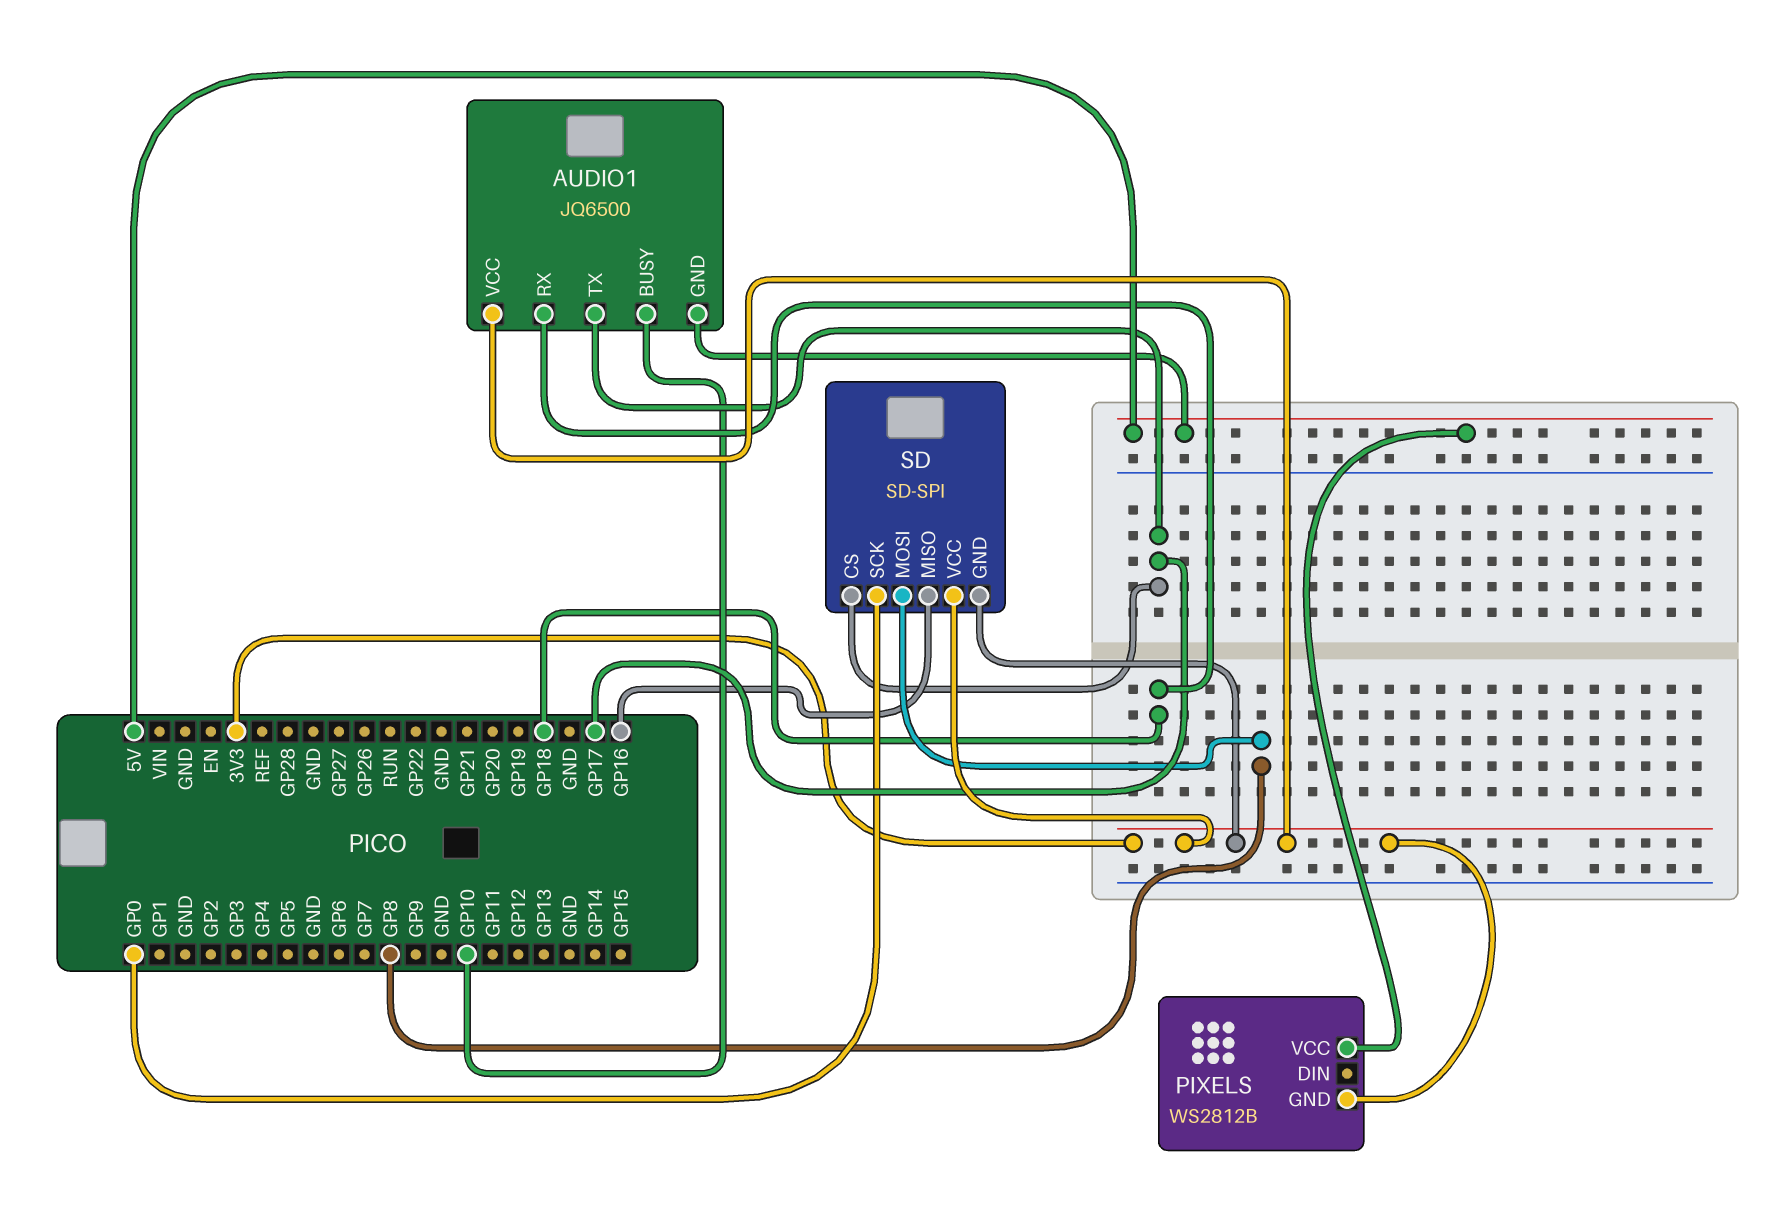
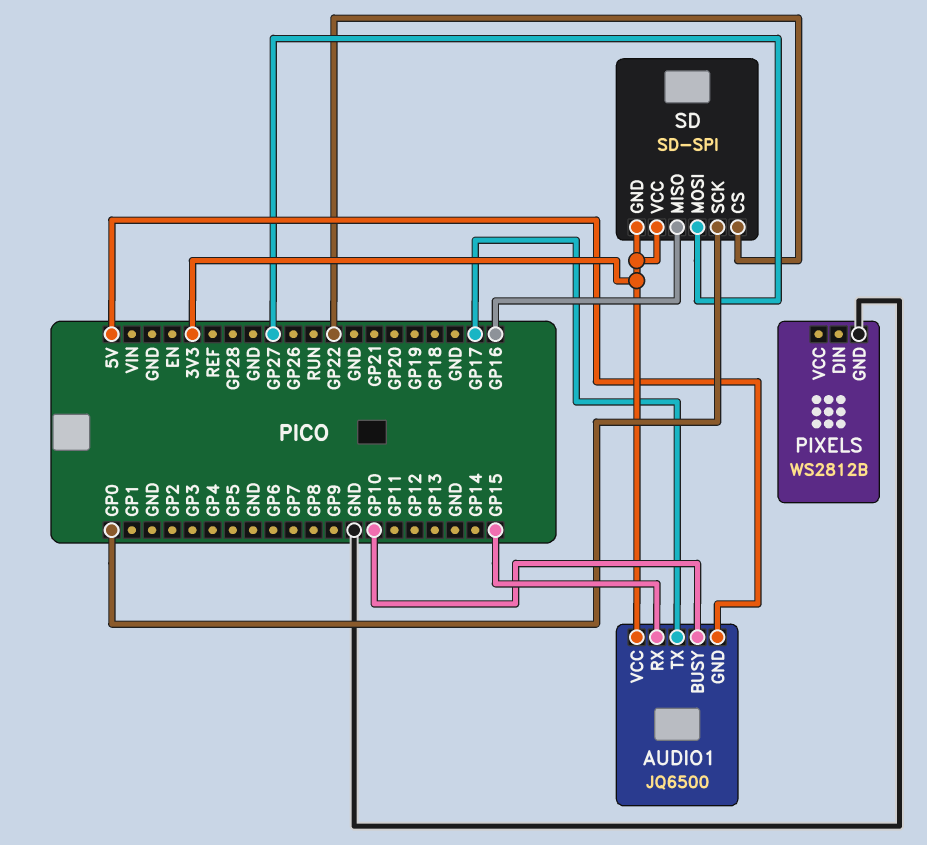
AUDIO1 pin RX: GP18 -> GP15
PIXELS pin GND: 3V3 -> GND
PIXELS pin VCC: 5V -> none
SD pin CS: GP17 -> GP22
SD pin MOSI: GP8 -> GP27

